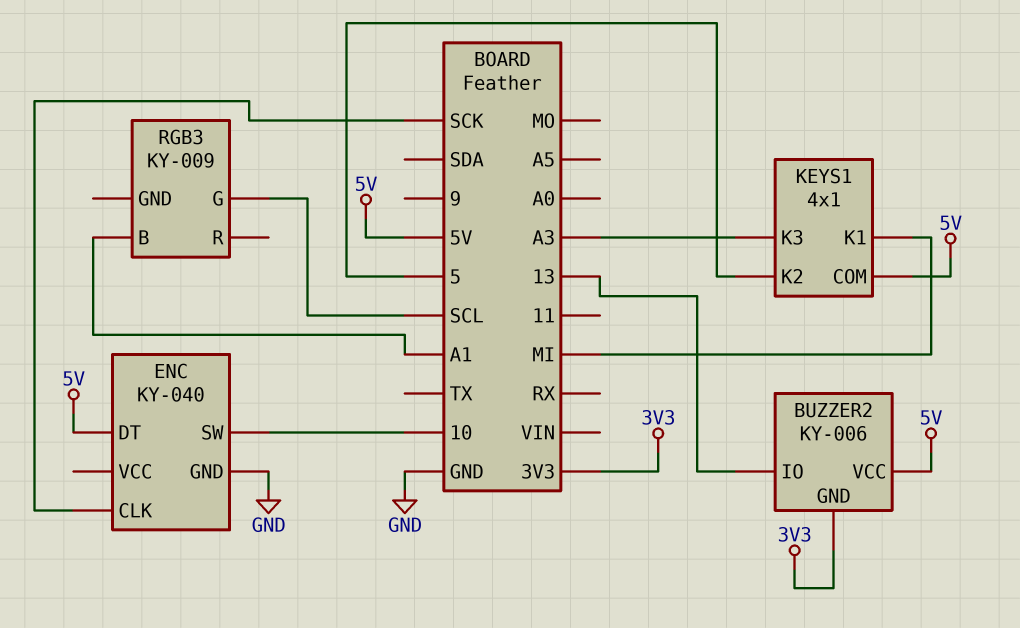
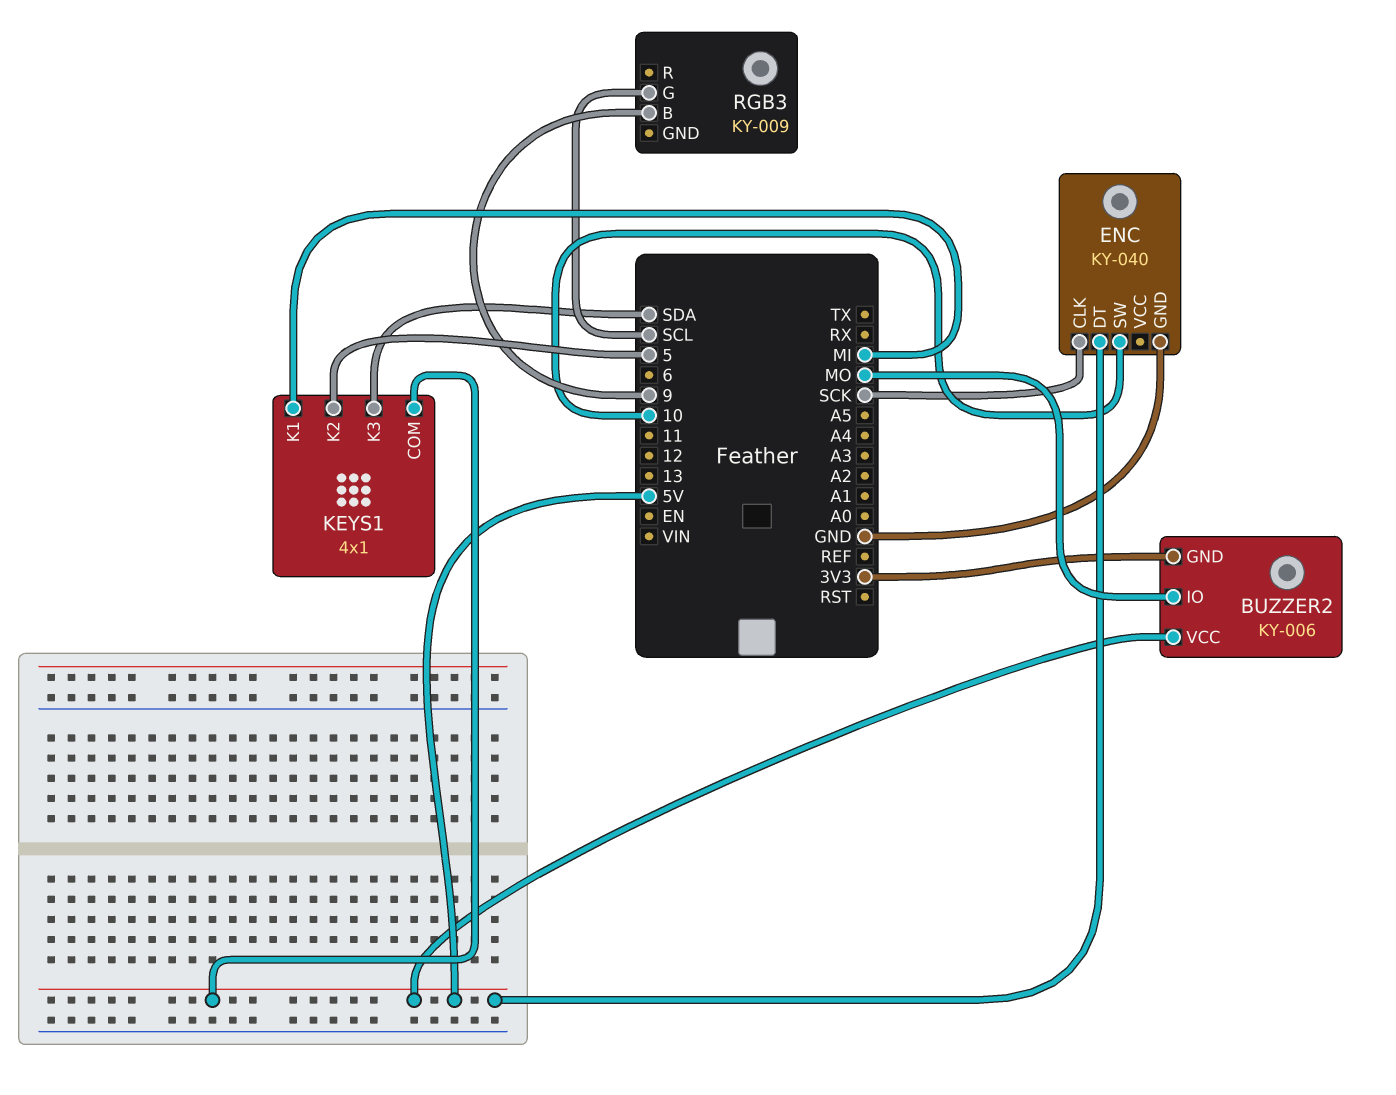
BUZZER2 pin IO: 13 -> MO
KEYS1 pin K3: A3 -> SDA
RGB3 pin B: A1 -> 9

